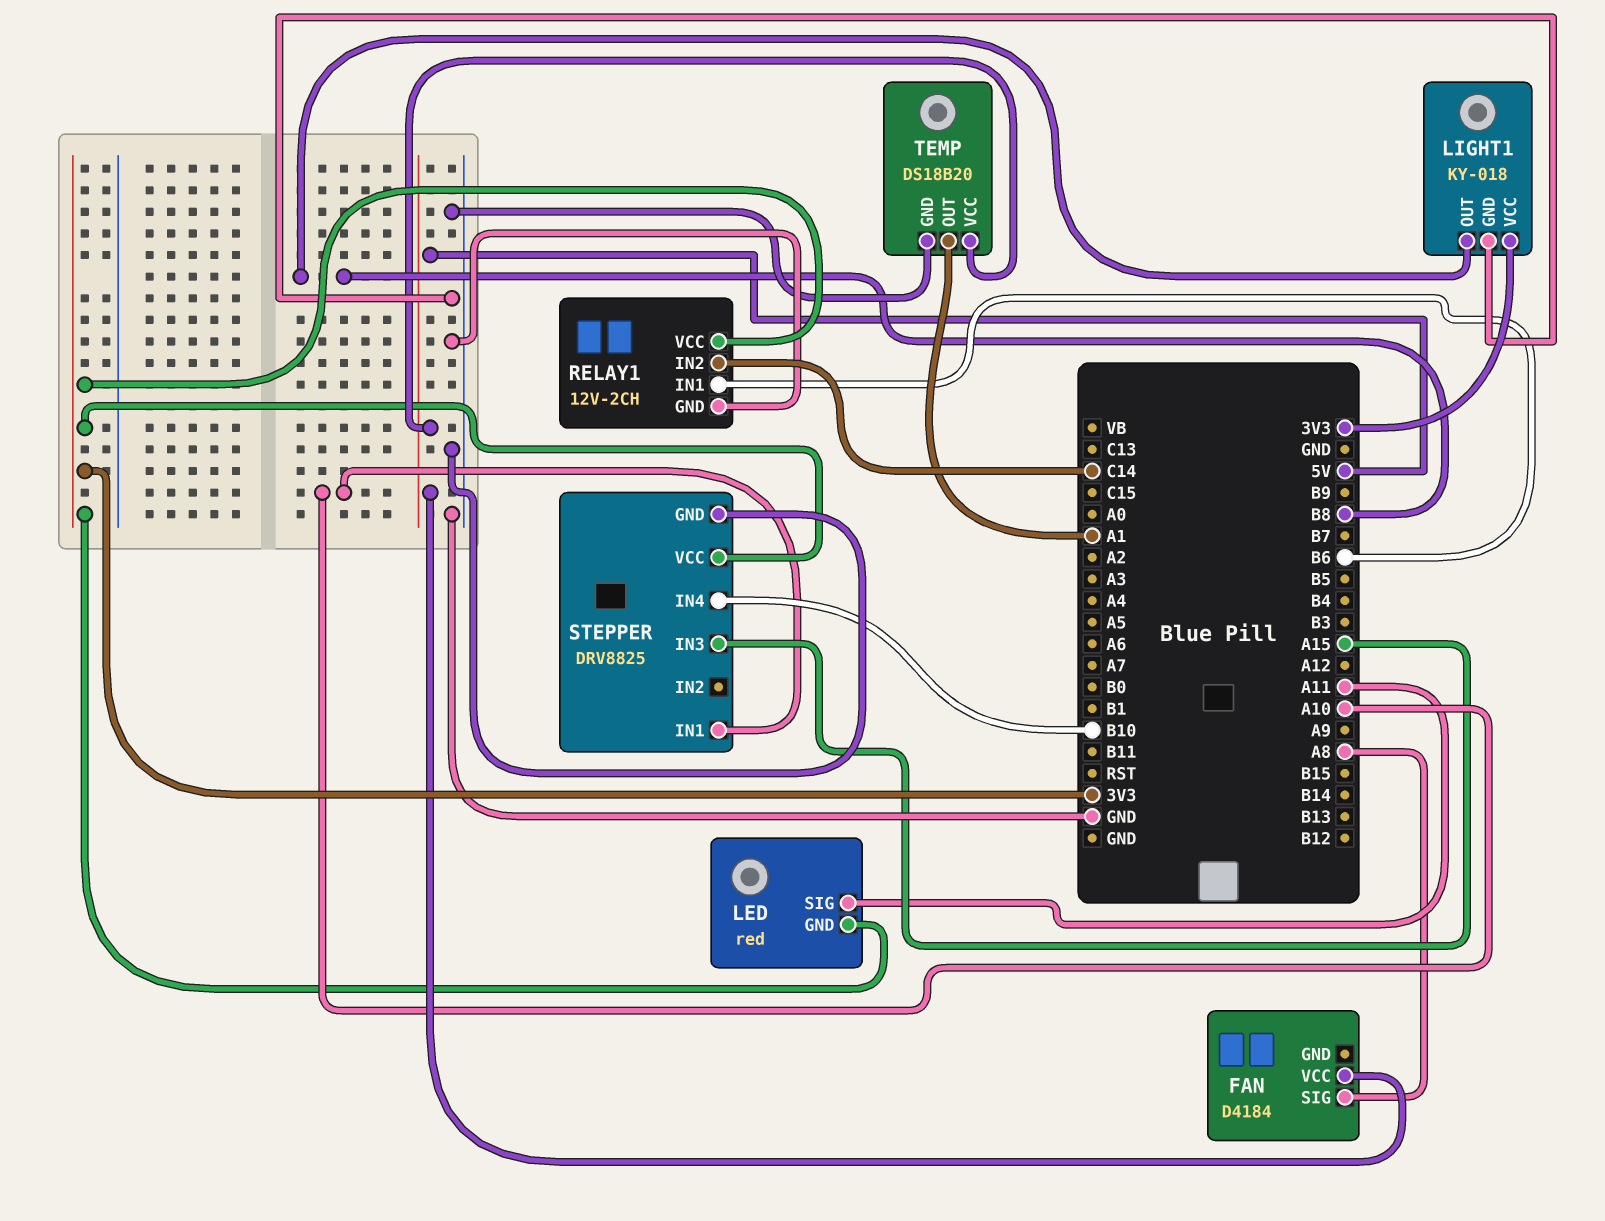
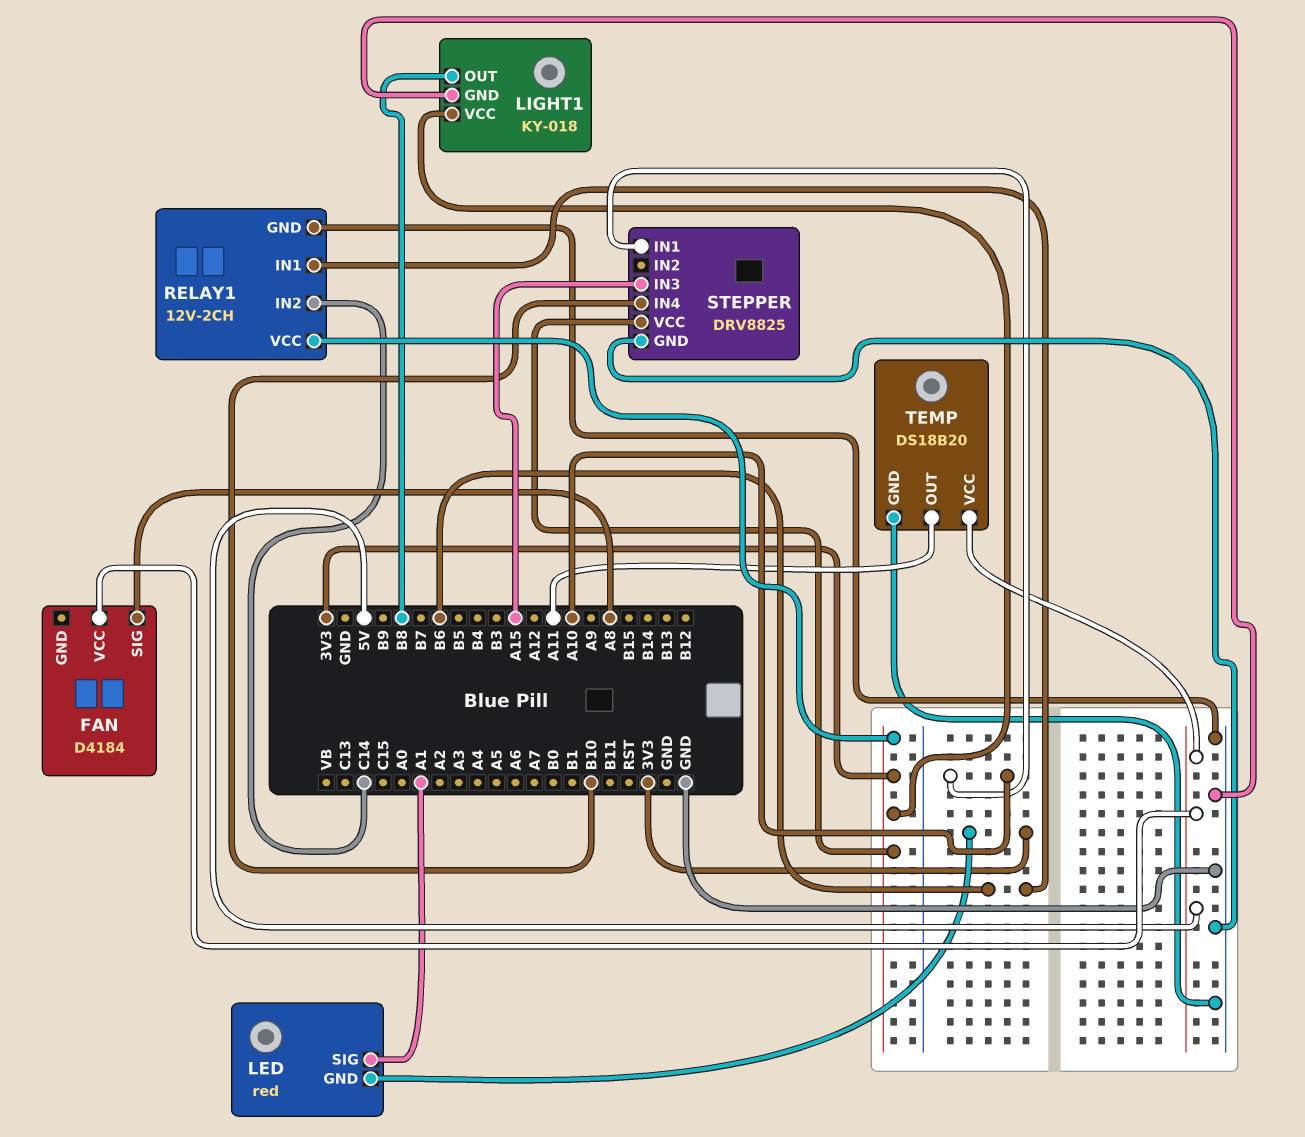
LED pin SIG: A11 -> A1
TEMP pin OUT: A1 -> A11

